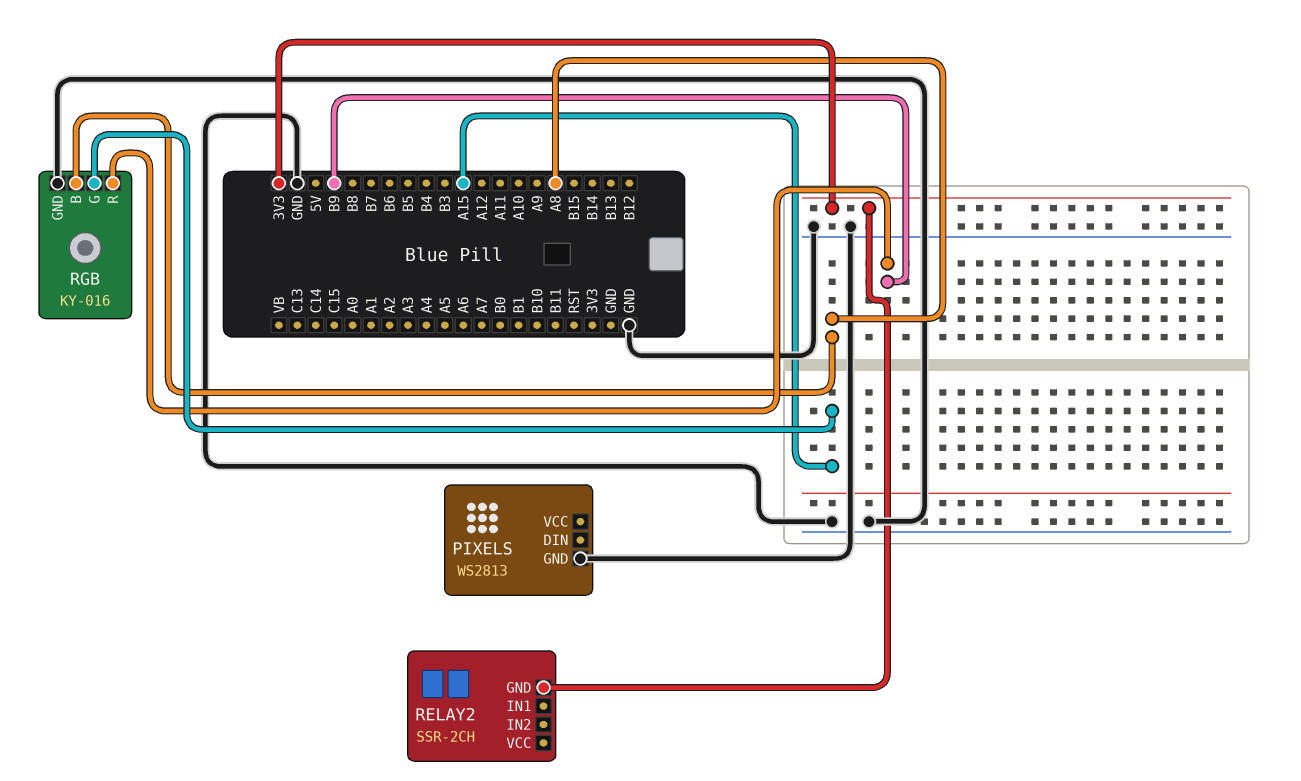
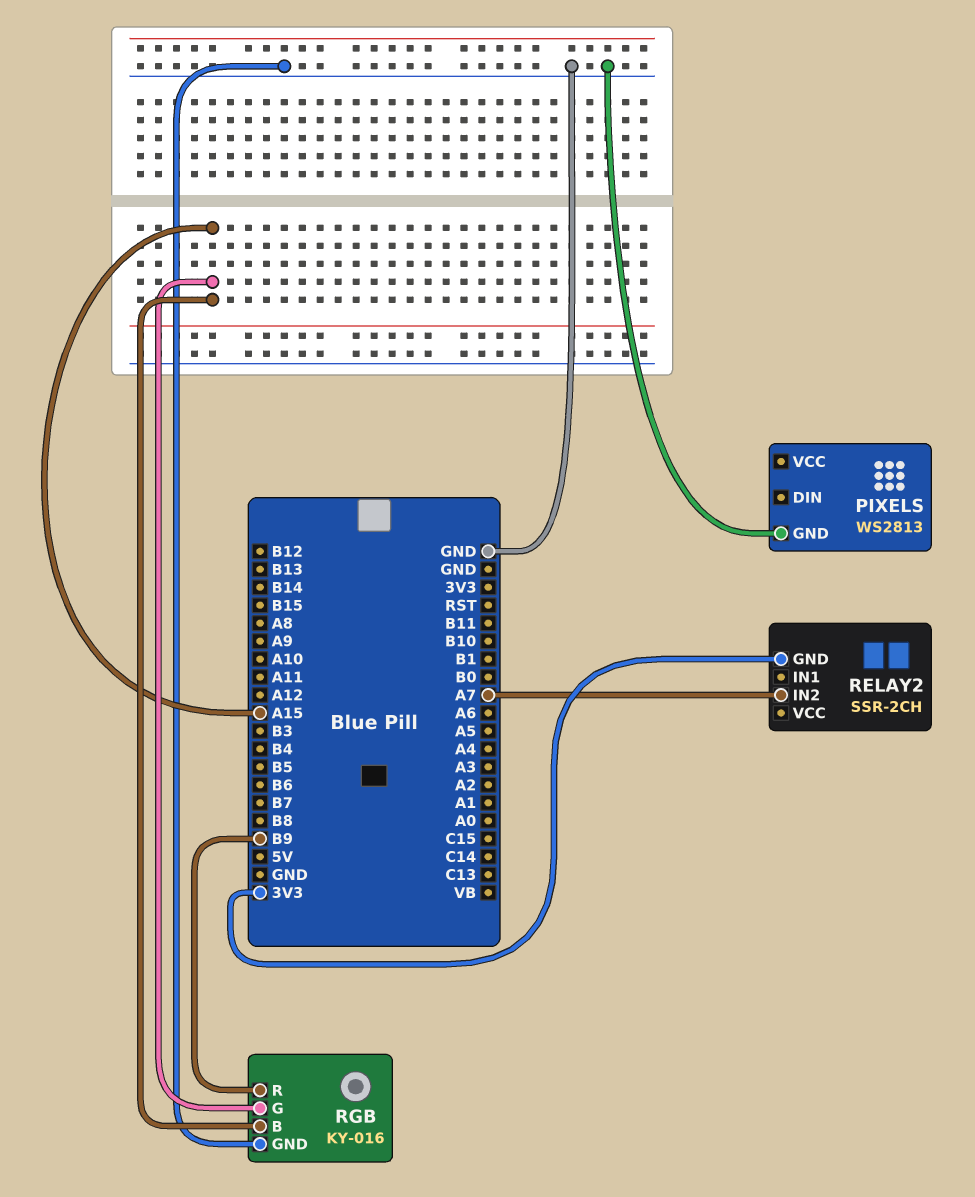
RELAY2 pin IN2: none -> A7
RGB pin B: A8 -> A15

